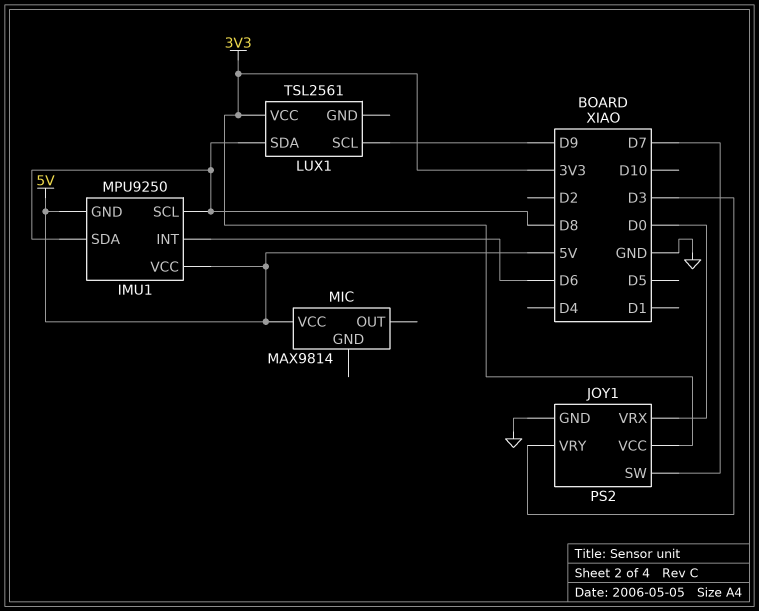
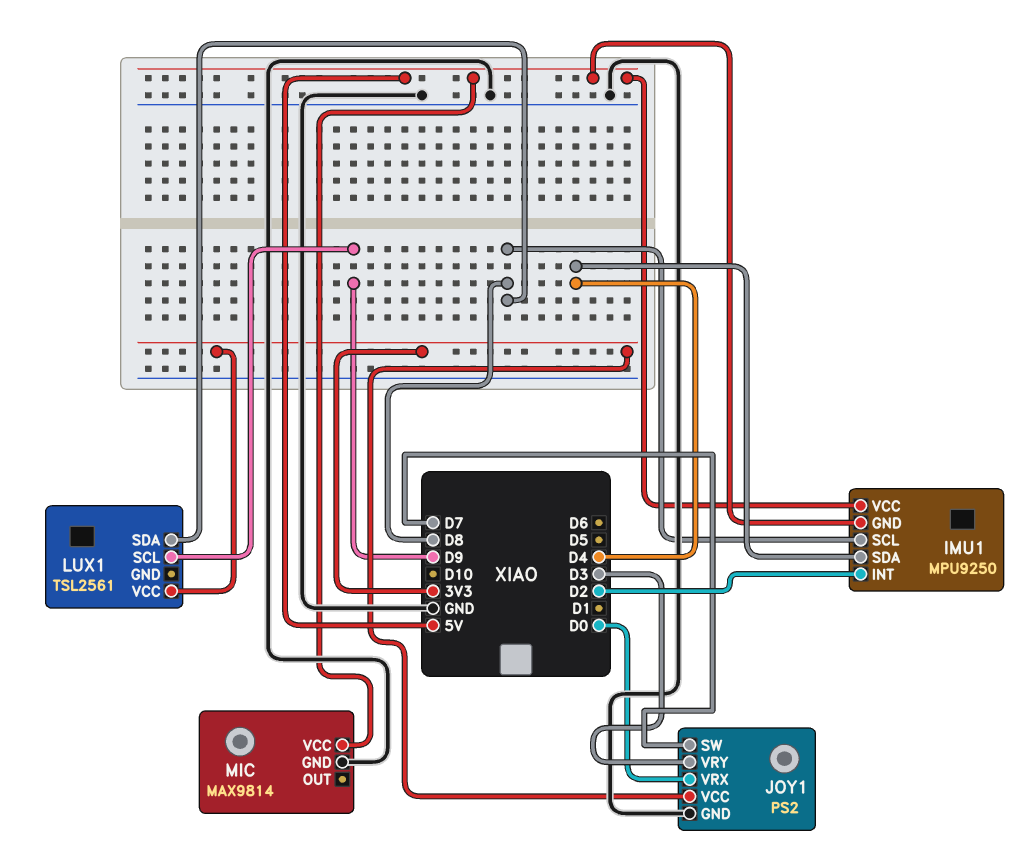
IMU1 pin INT: D6 -> D2
IMU1 pin SDA: D8 -> D4
MIC pin GND: none -> GND

